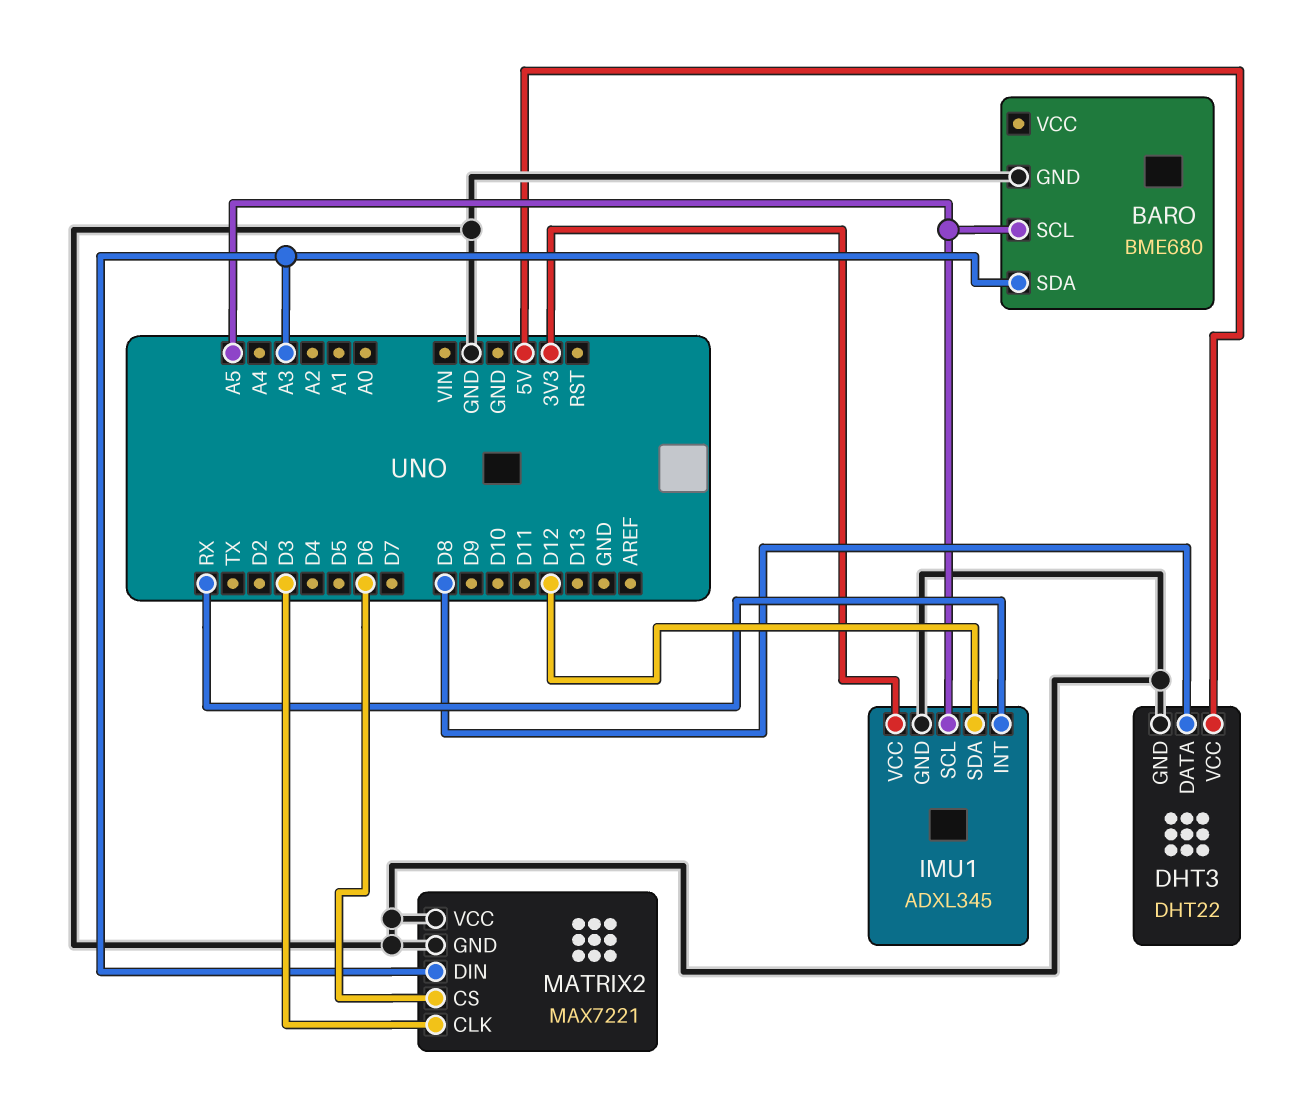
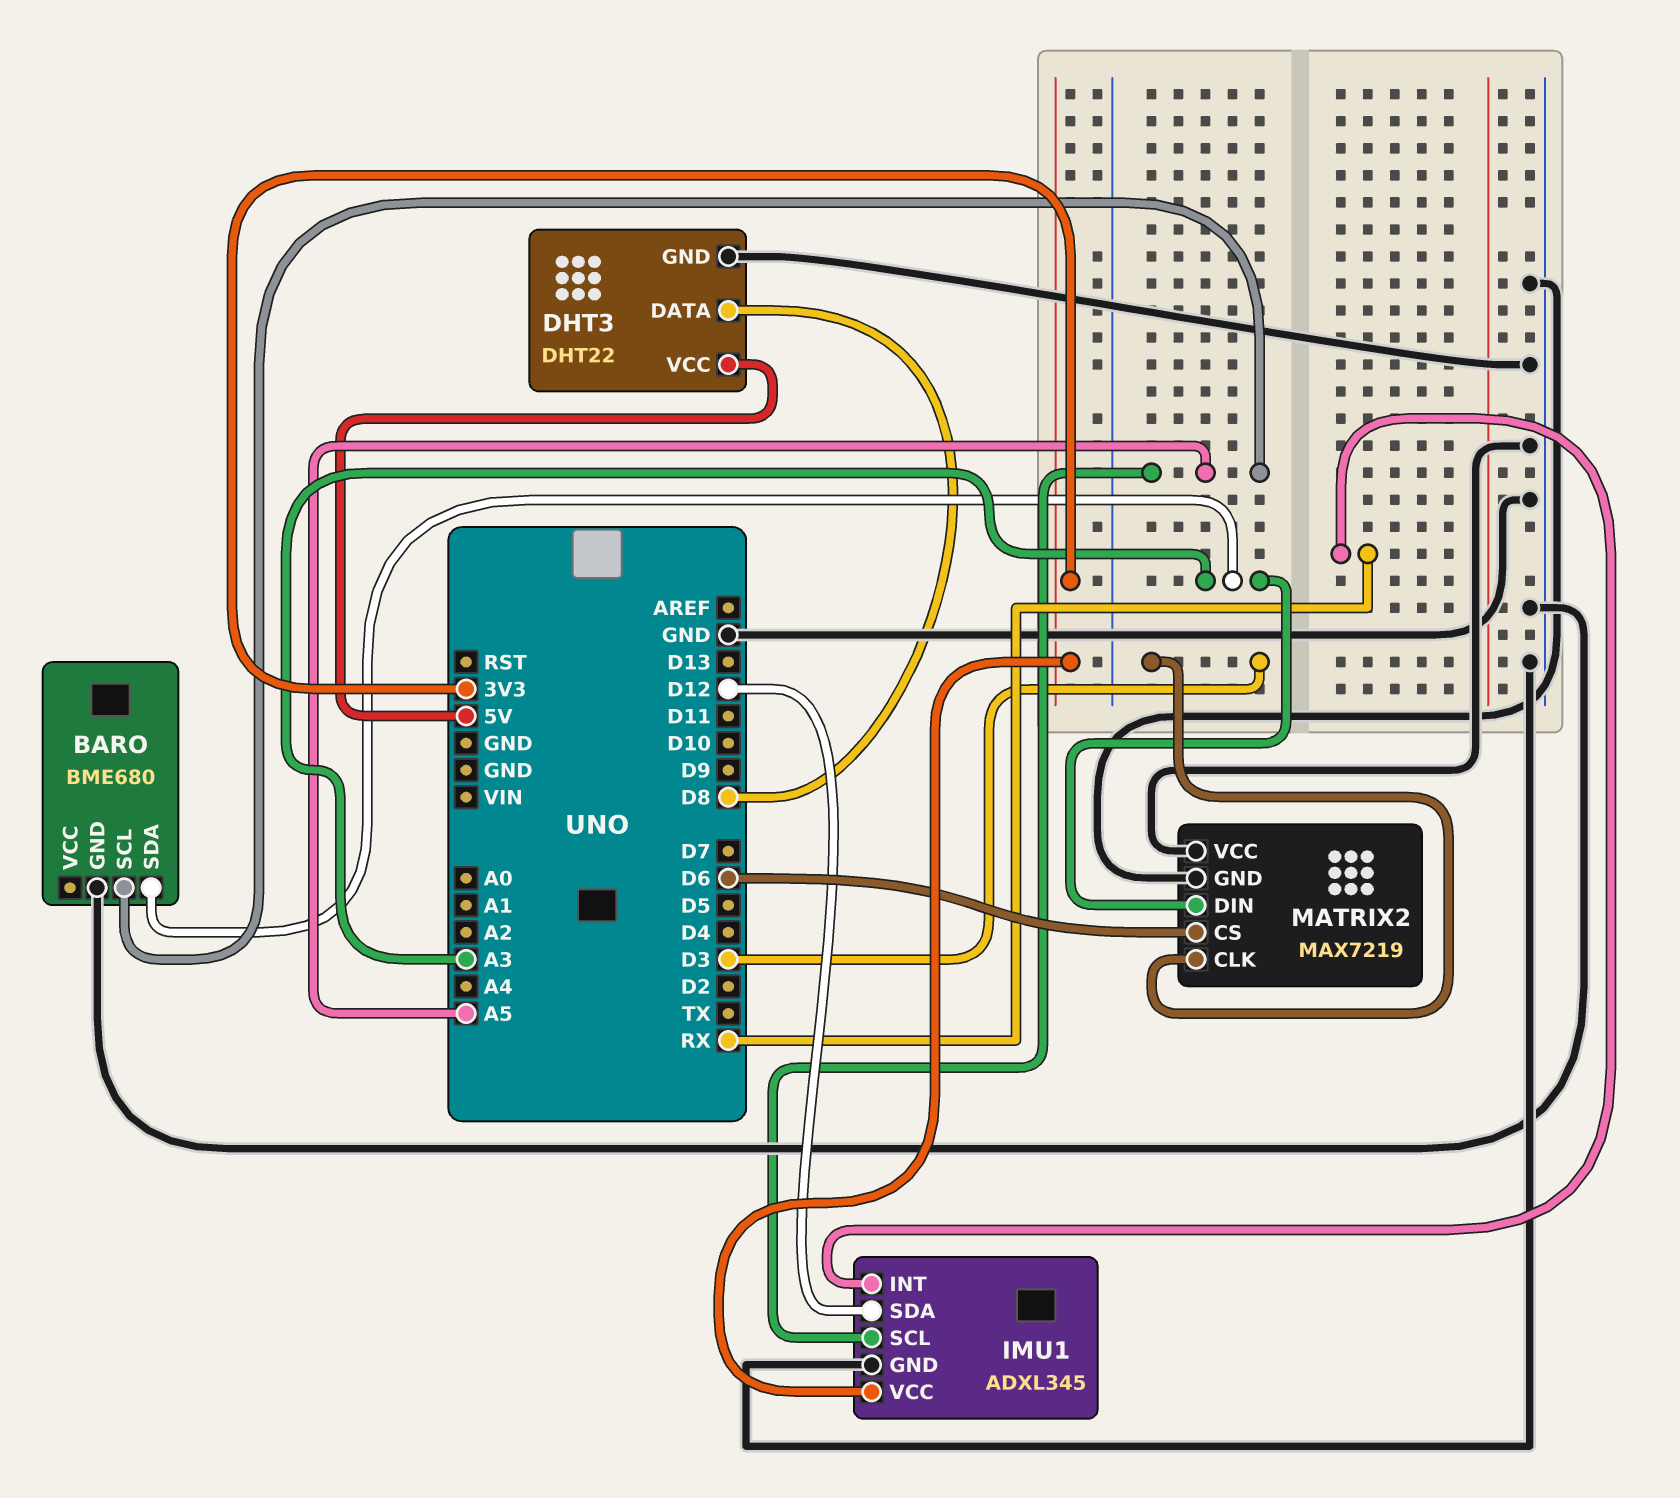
MATRIX2: MAX7221 -> MAX7219

